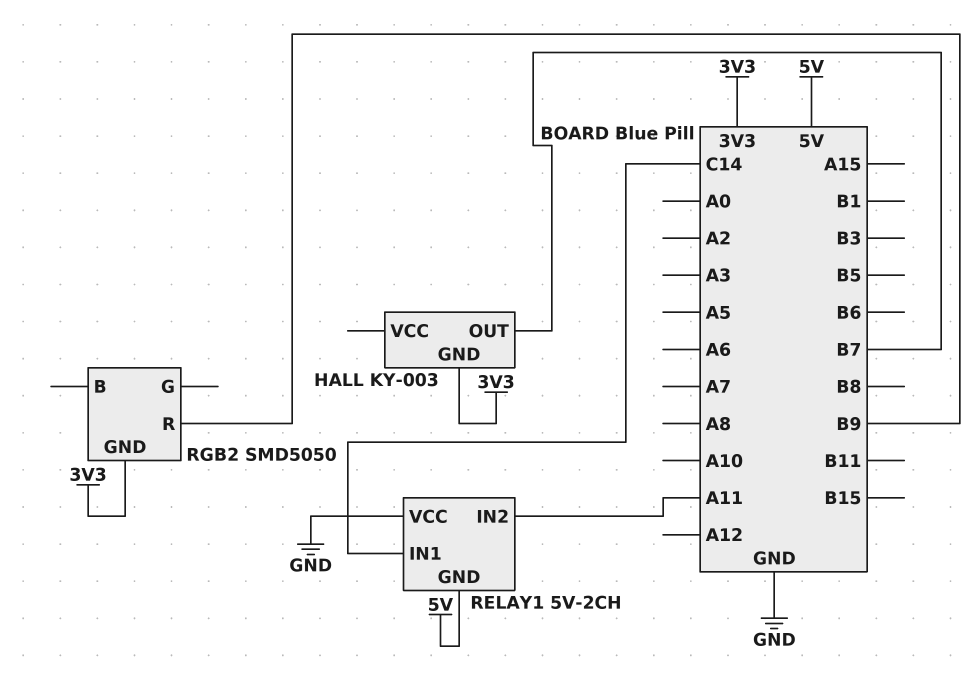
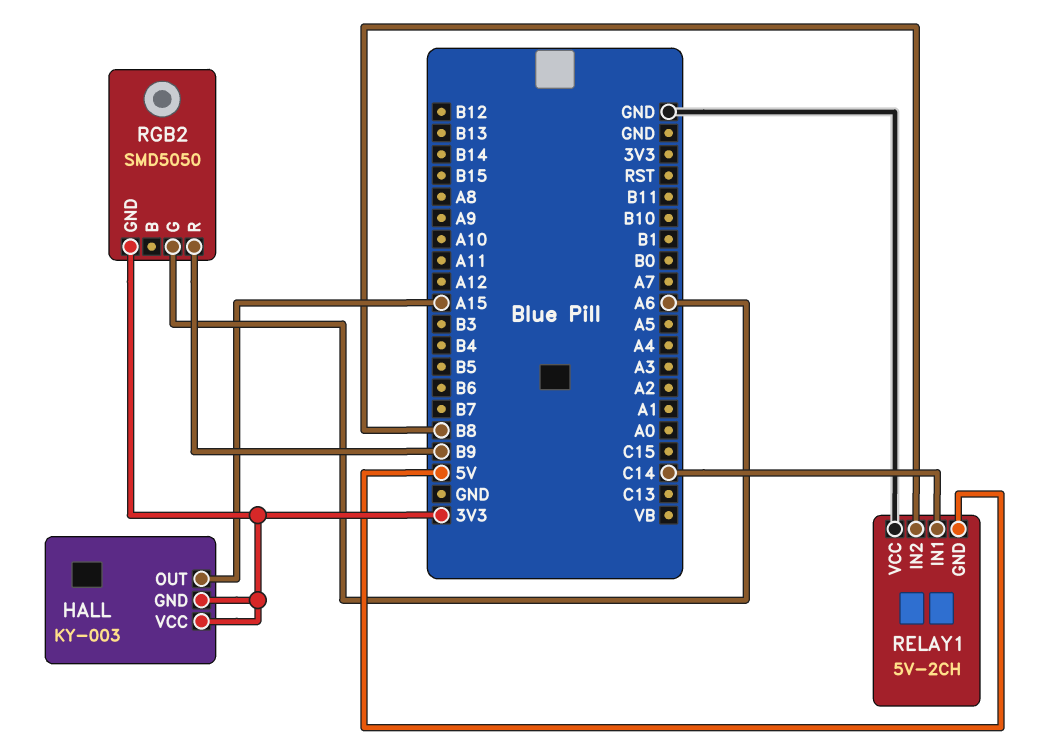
HALL pin OUT: B7 -> A15
HALL pin VCC: none -> 3V3
RELAY1 pin IN2: A11 -> B8
RGB2 pin G: none -> A6

